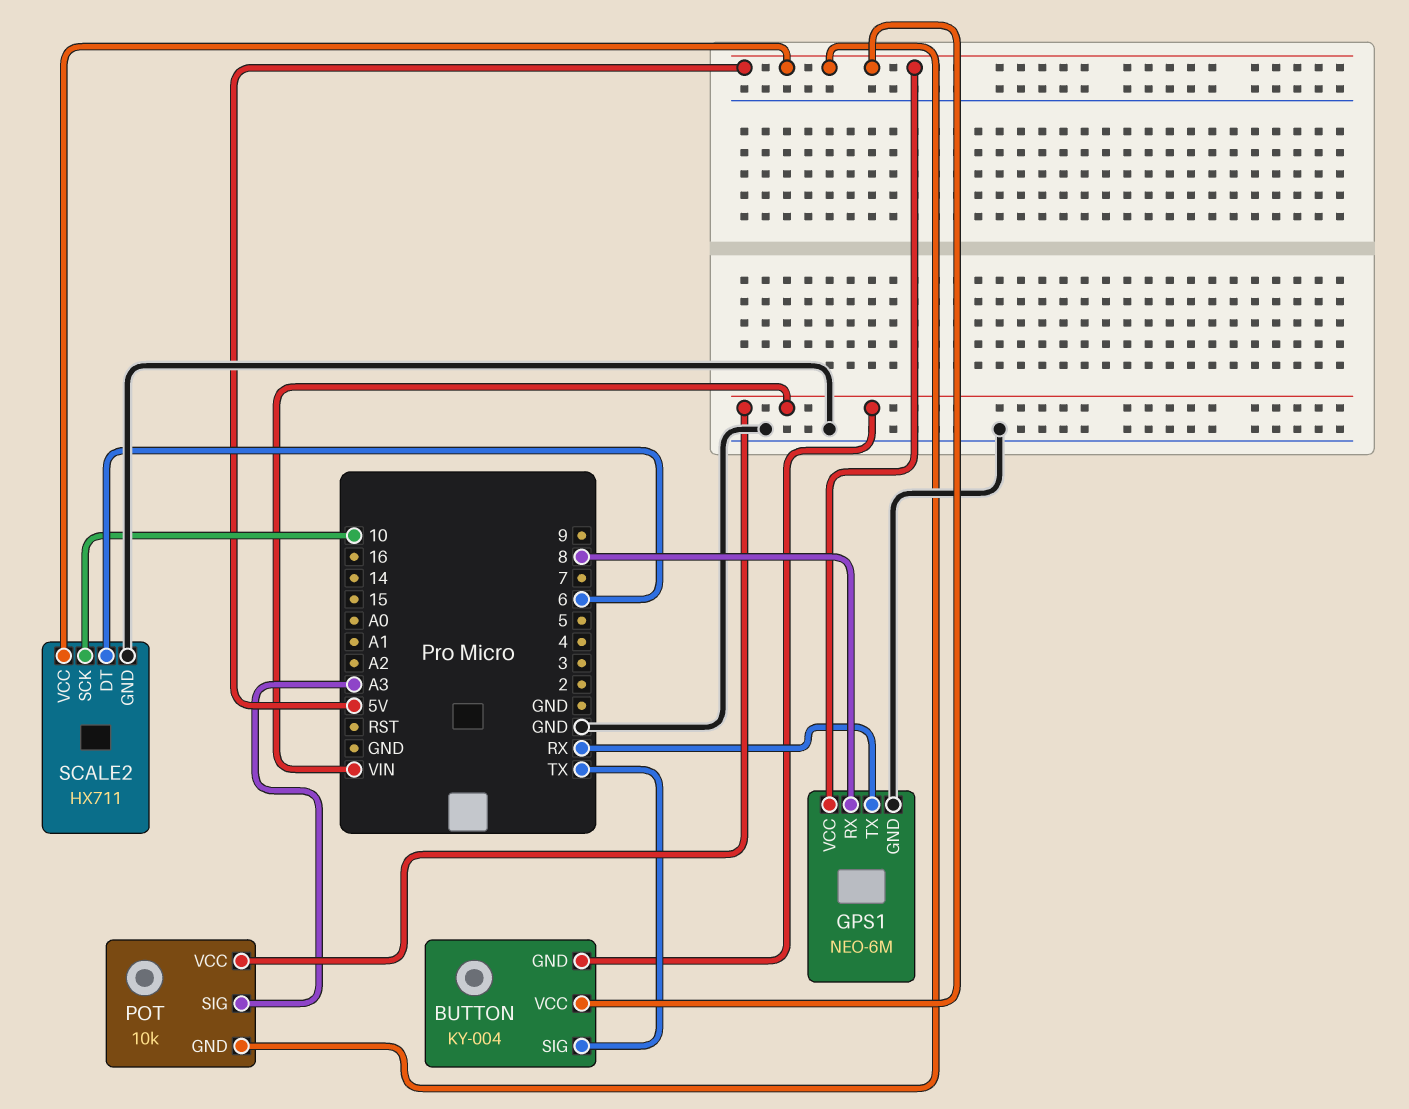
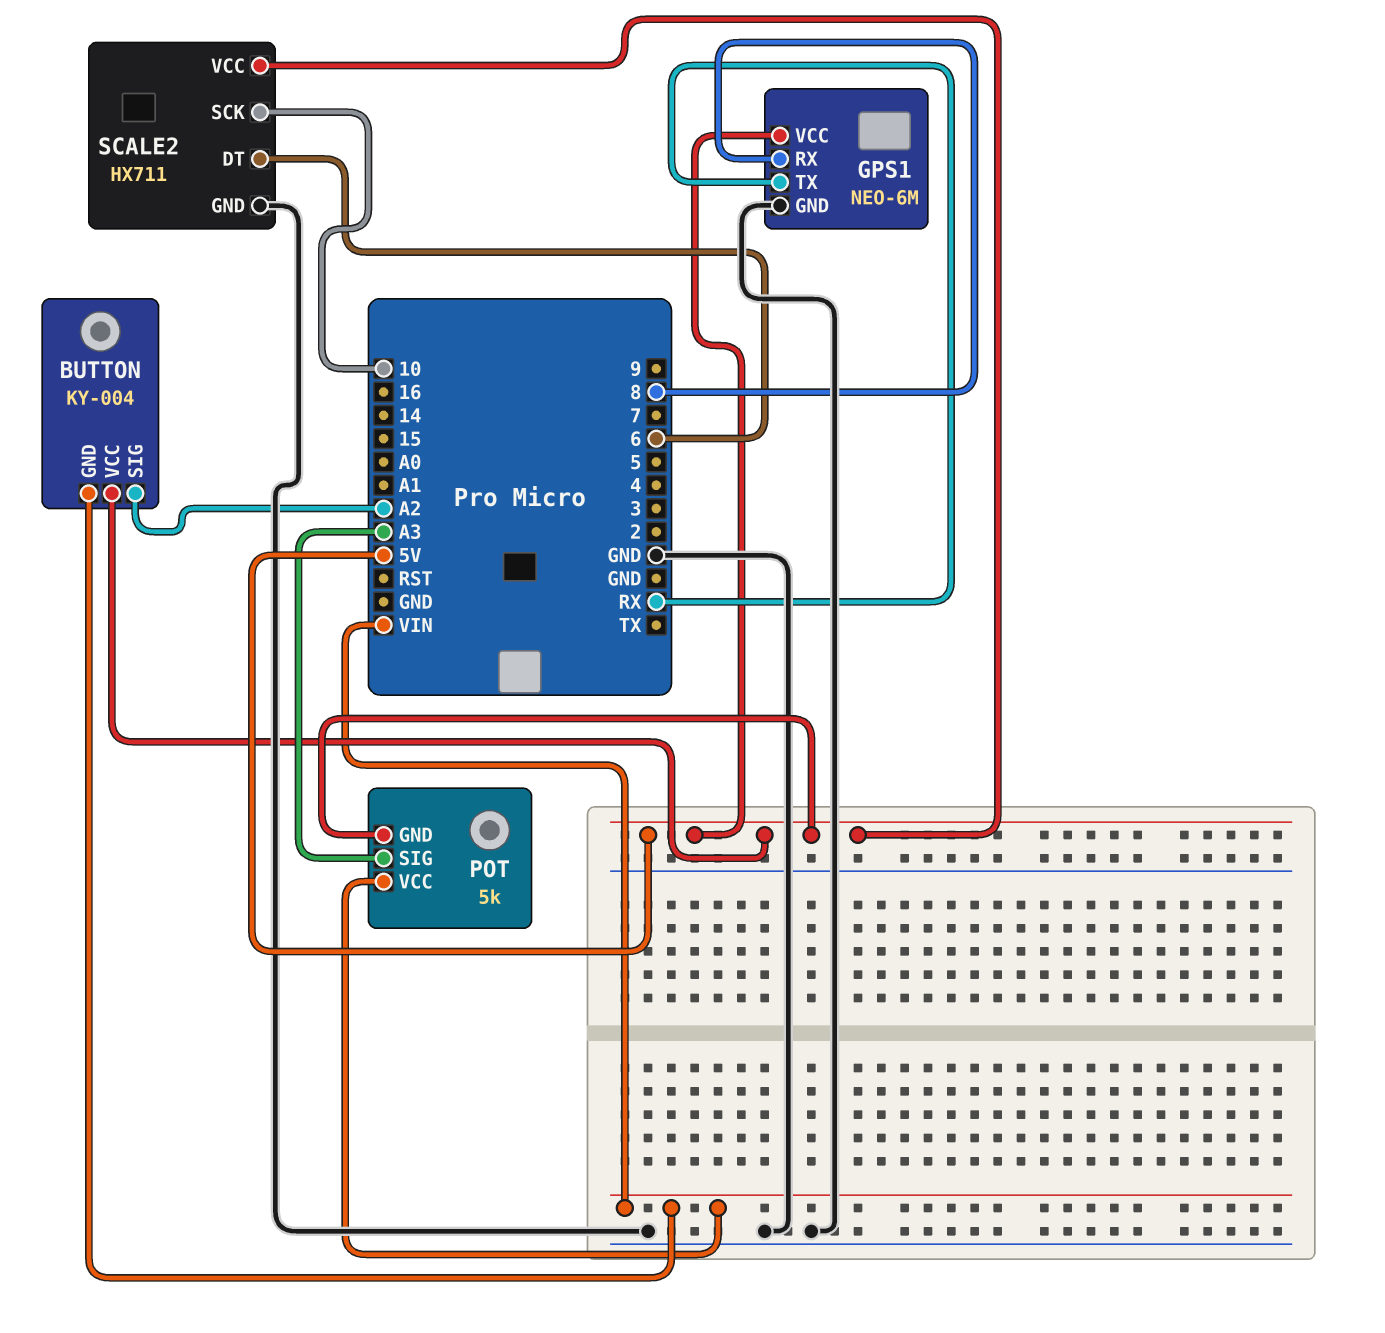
BUTTON pin SIG: TX -> A2
POT: 10k -> 5k

